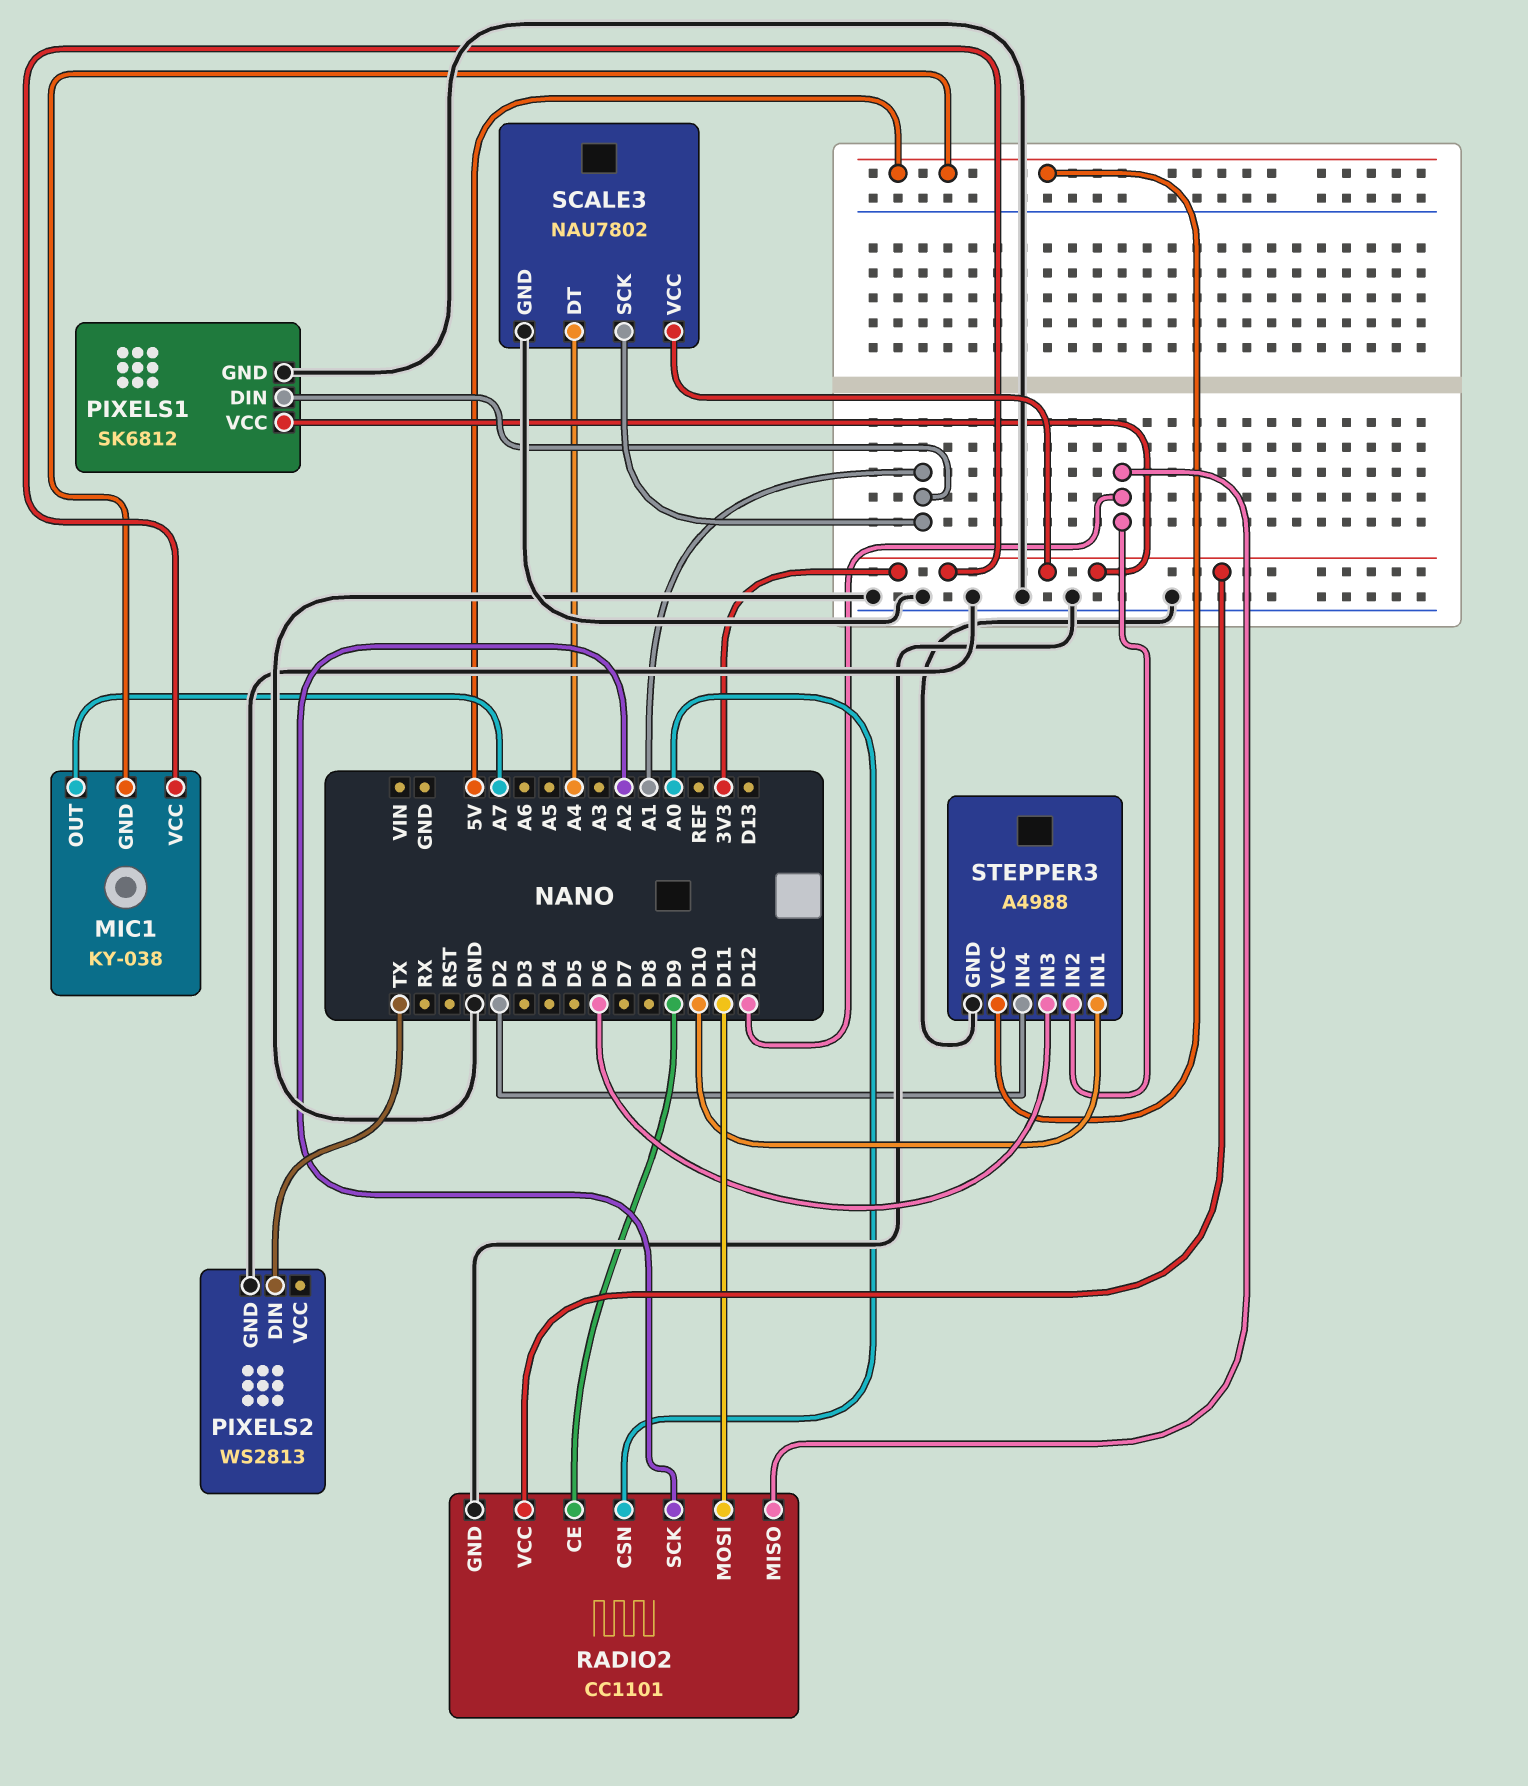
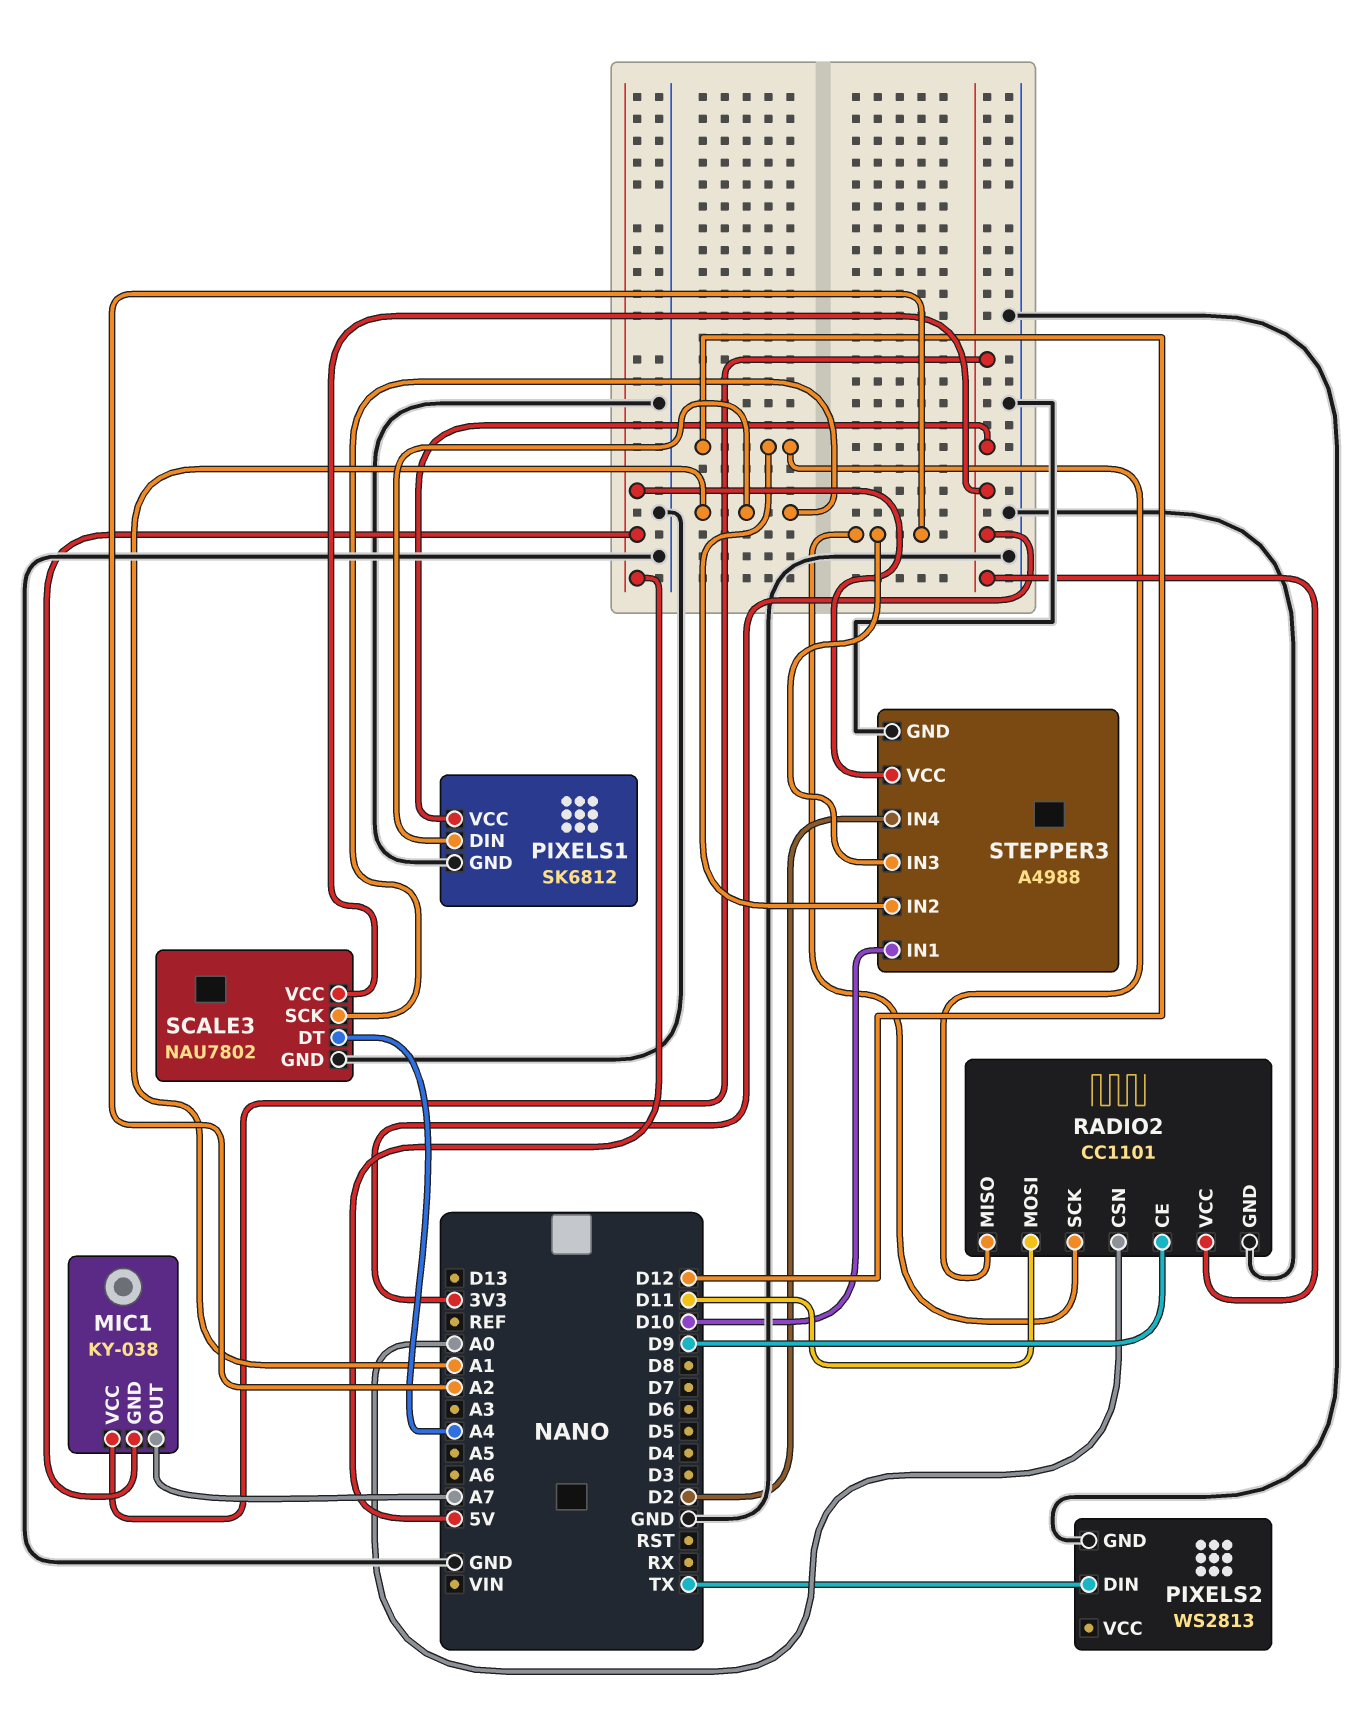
STEPPER3 pin IN3: D6 -> A2

